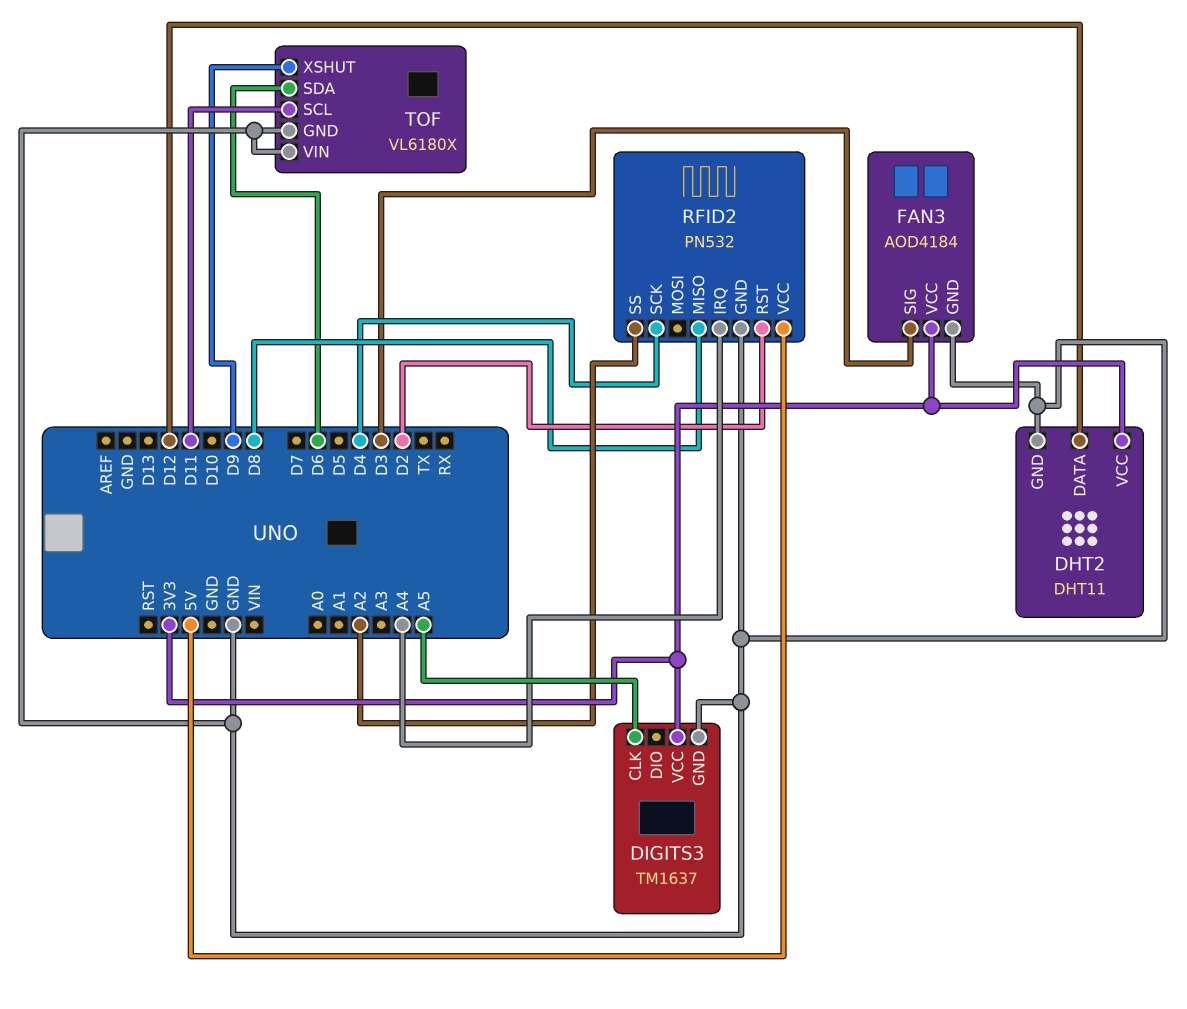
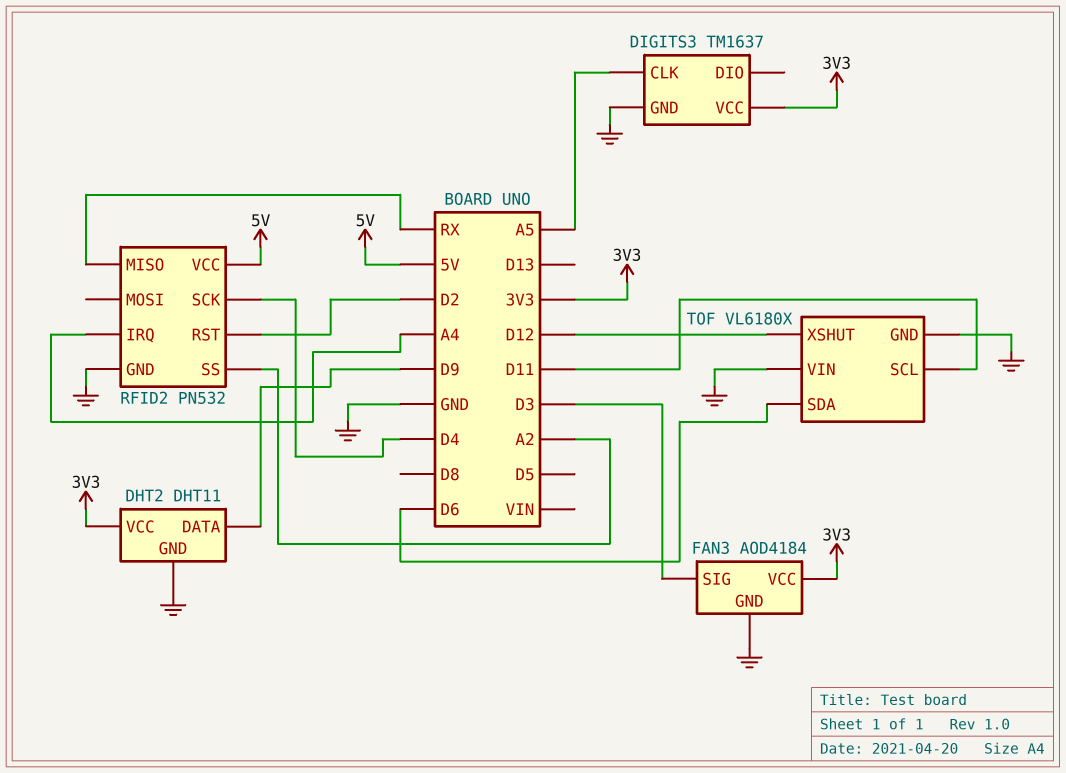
DHT2 pin DATA: D12 -> D9
RFID2 pin MISO: D8 -> RX
TOF pin XSHUT: D9 -> D12

